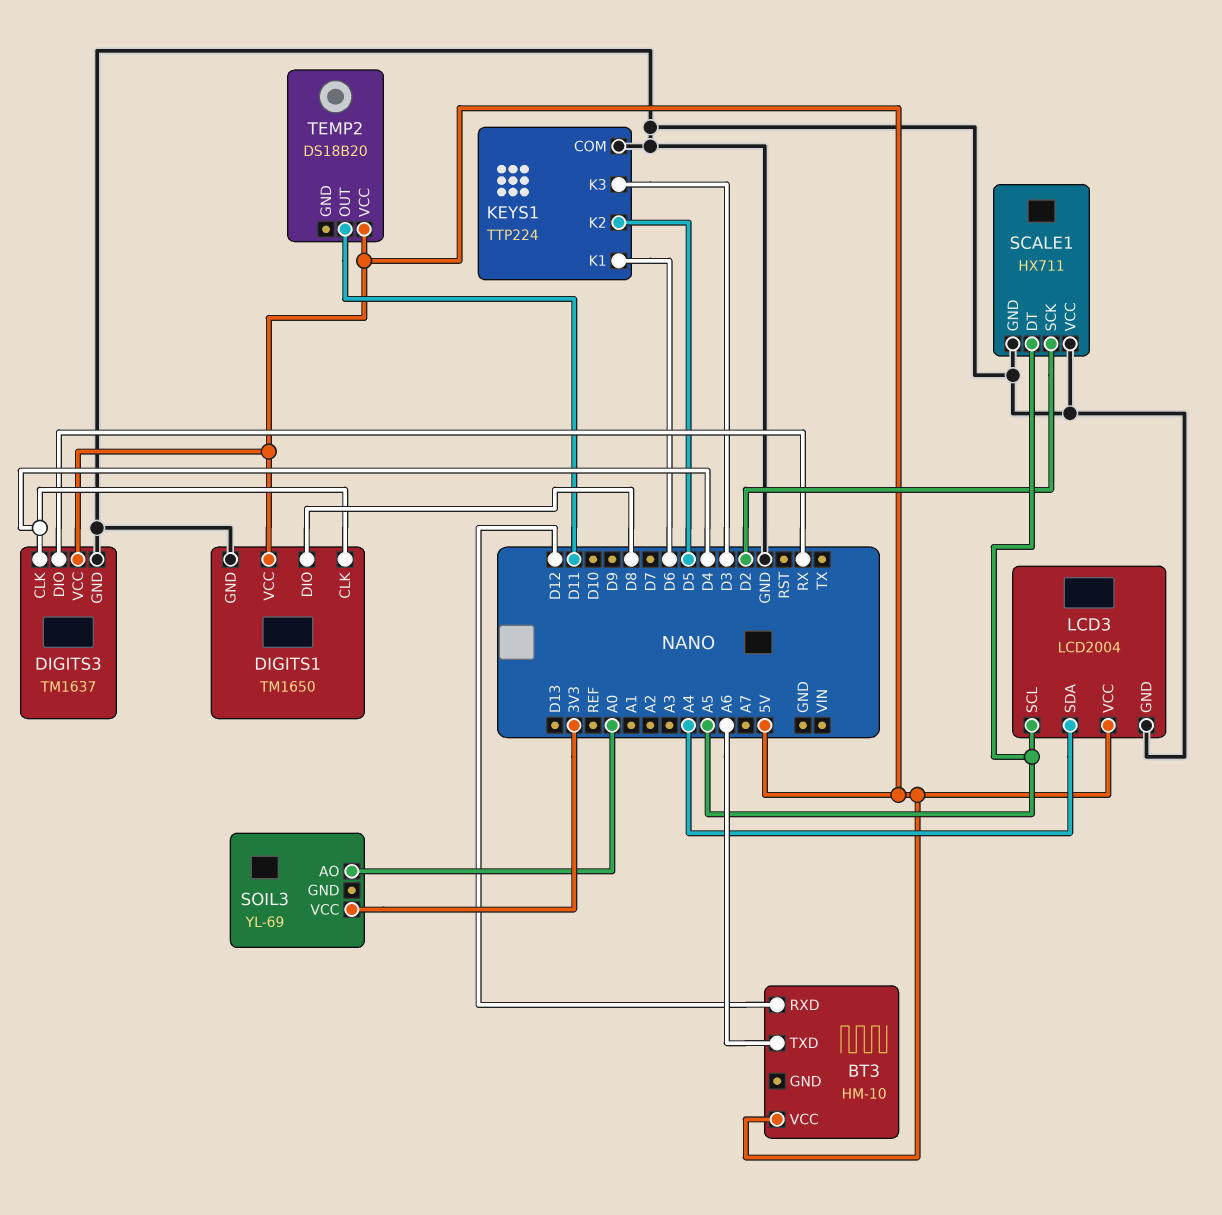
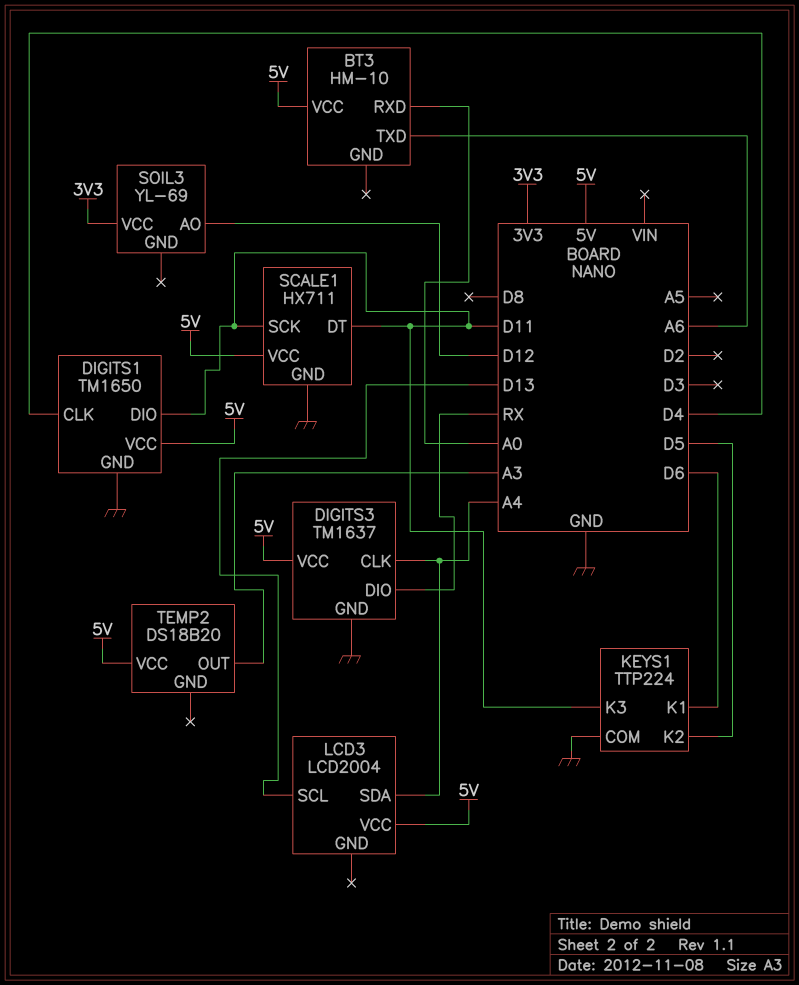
BT3 pin RXD: D12 -> A0
DIGITS1 pin DIO: D8 -> D11
DIGITS3 pin CLK: D4 -> A4
KEYS1 pin K3: D3 -> D11
LCD3 pin GND: GND -> none
LCD3 pin SCL: A5 -> D13
SCALE1 pin DT: A5 -> D11
SCALE1 pin SCK: D2 -> D11
SCALE1 pin VCC: GND -> 5V
SOIL3 pin AO: A0 -> D12
TEMP2 pin OUT: D11 -> A3

